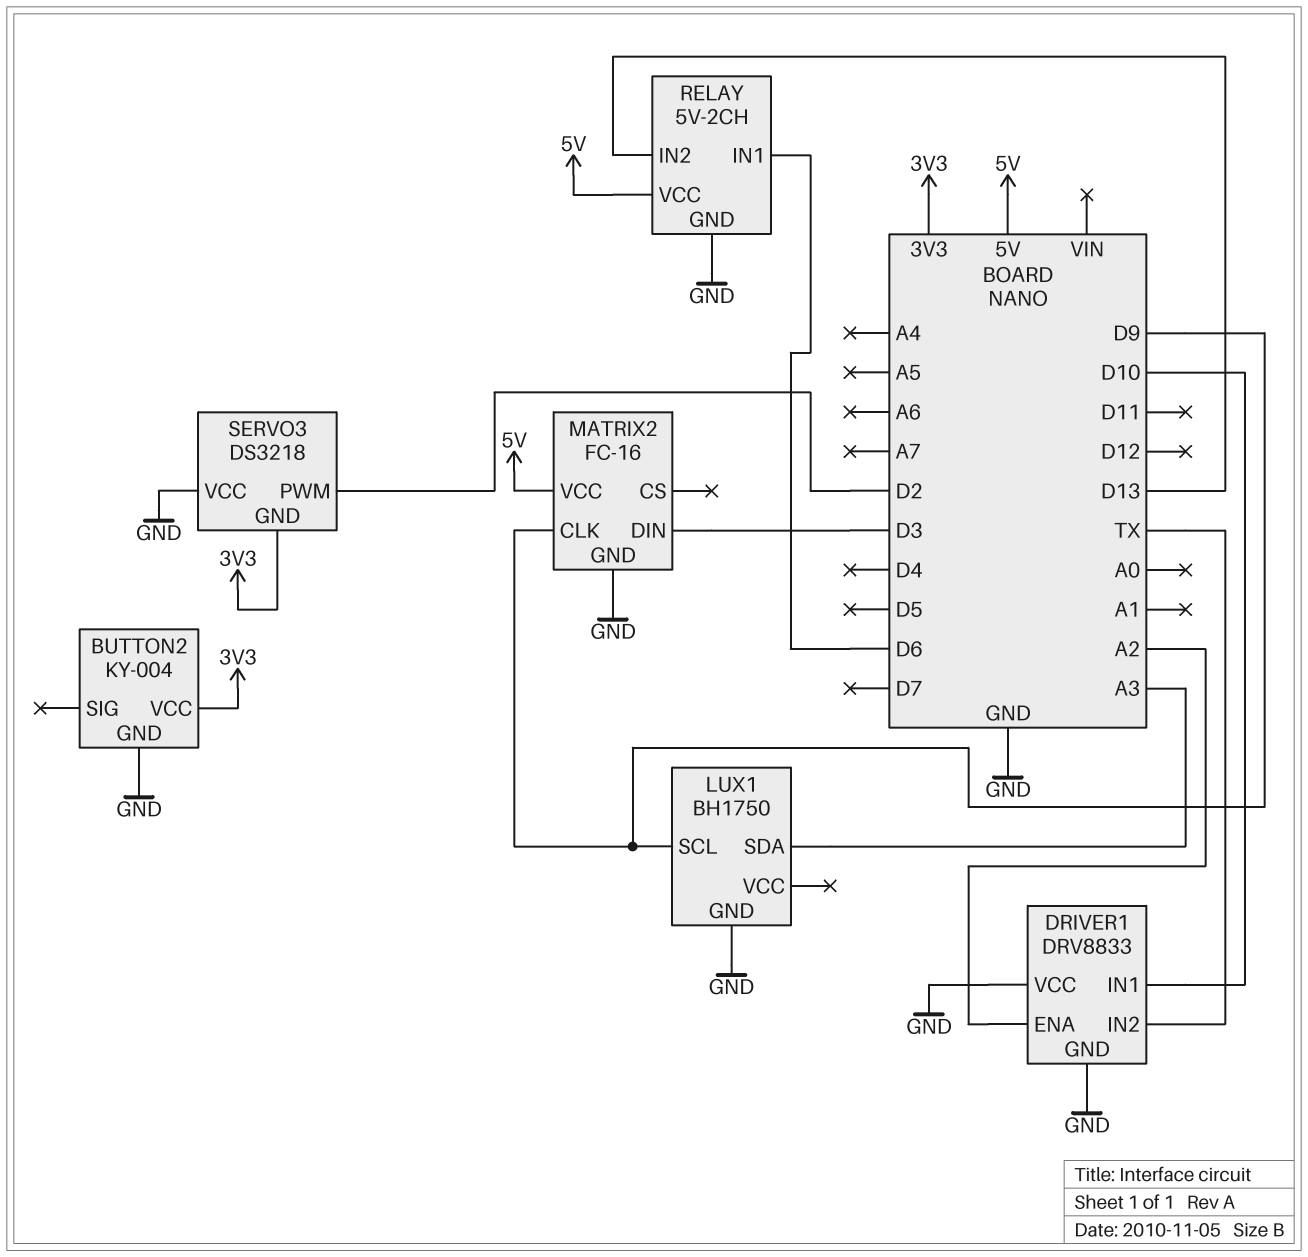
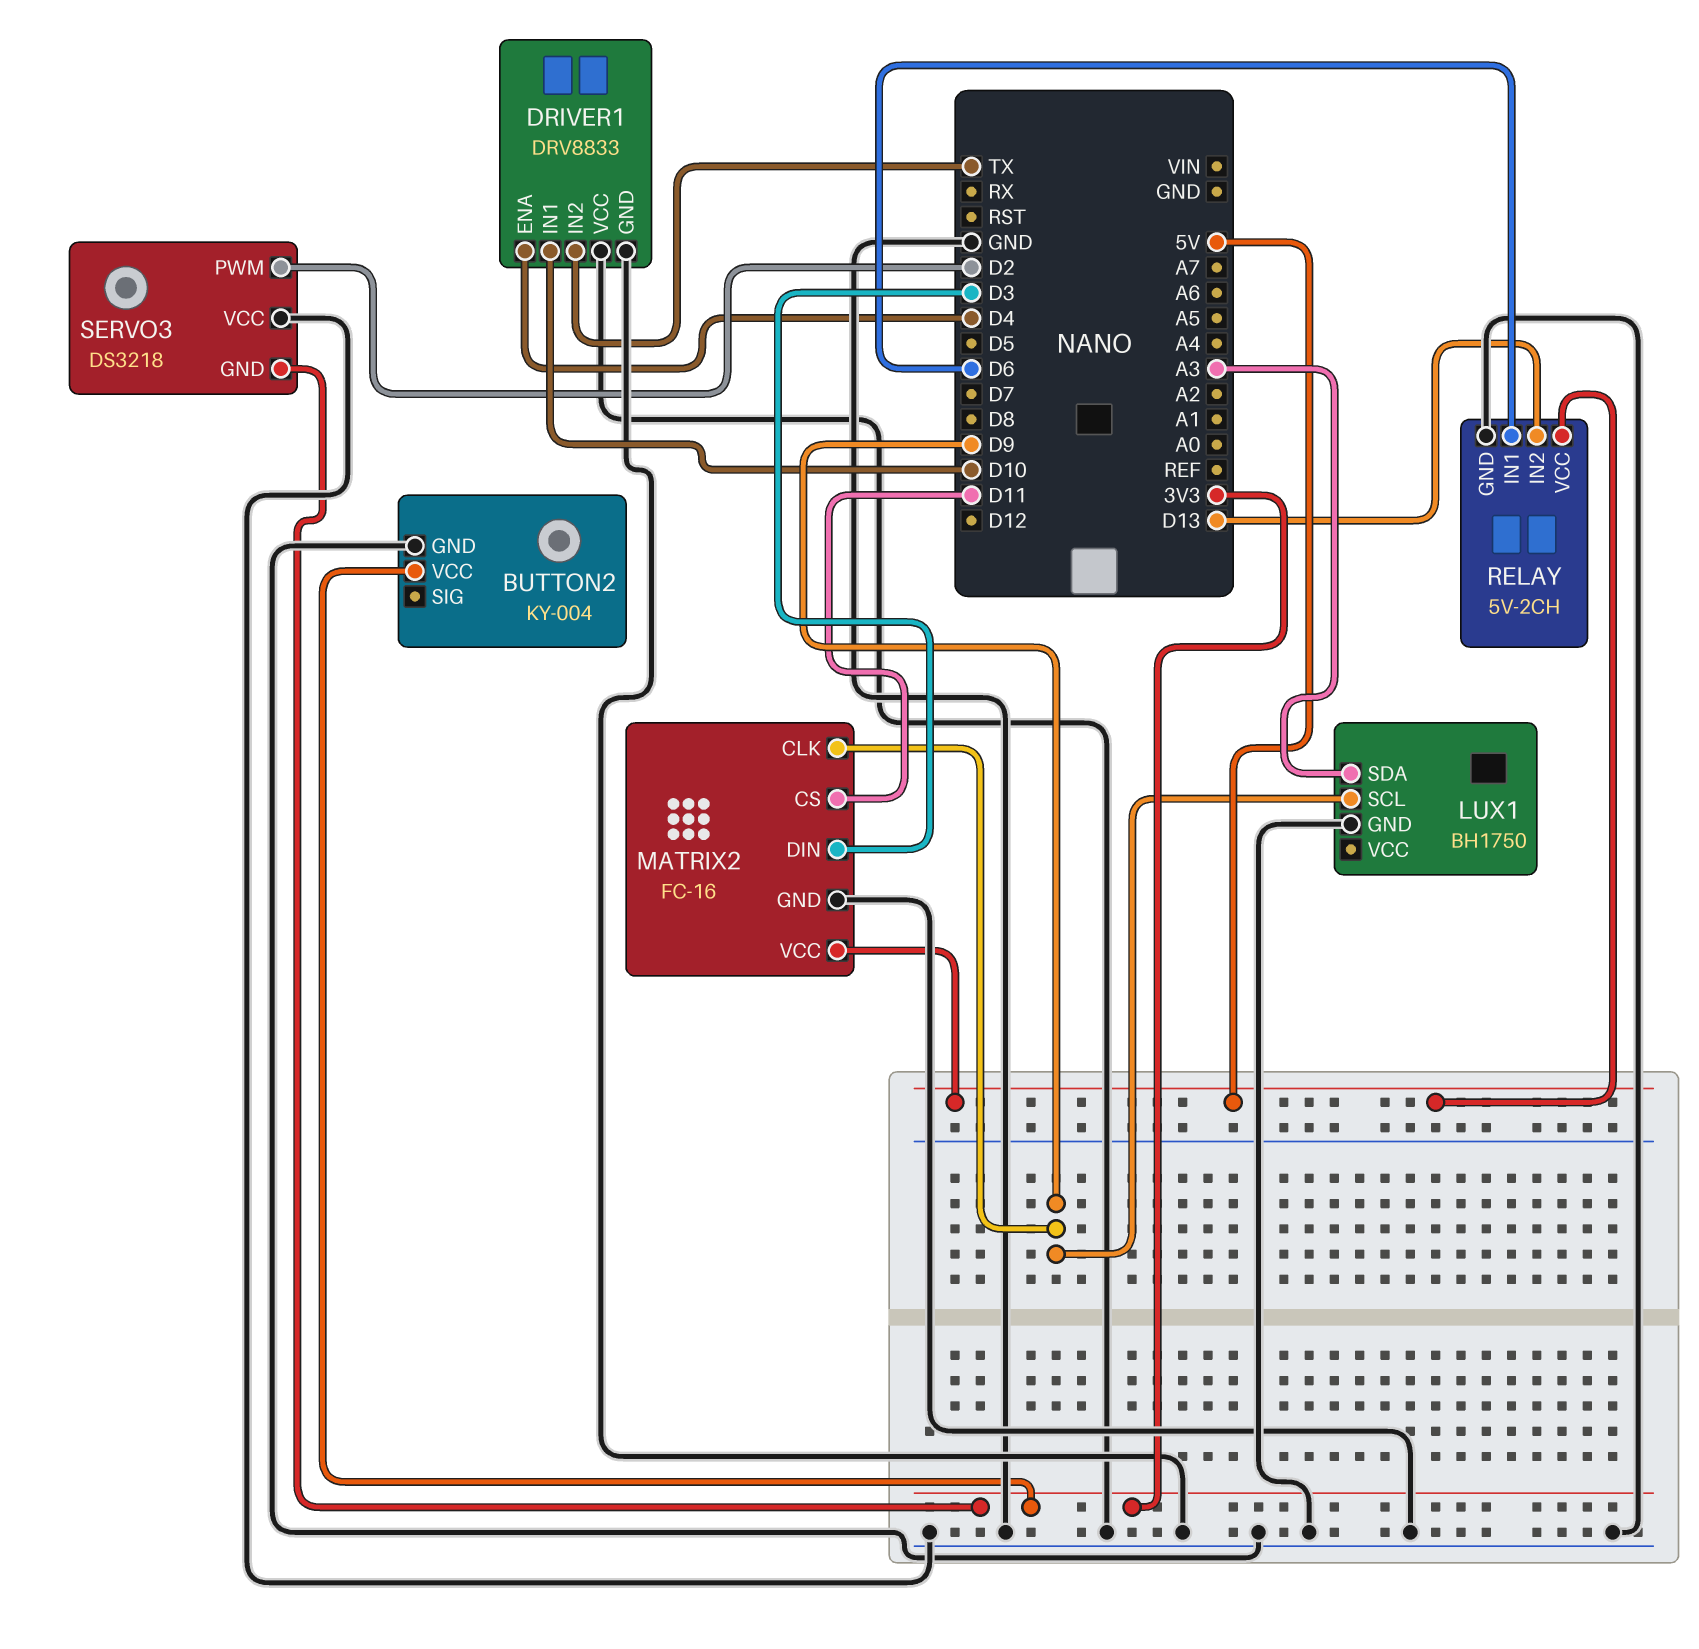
DRIVER1 pin ENA: A2 -> D4
MATRIX2 pin CS: none -> D11

